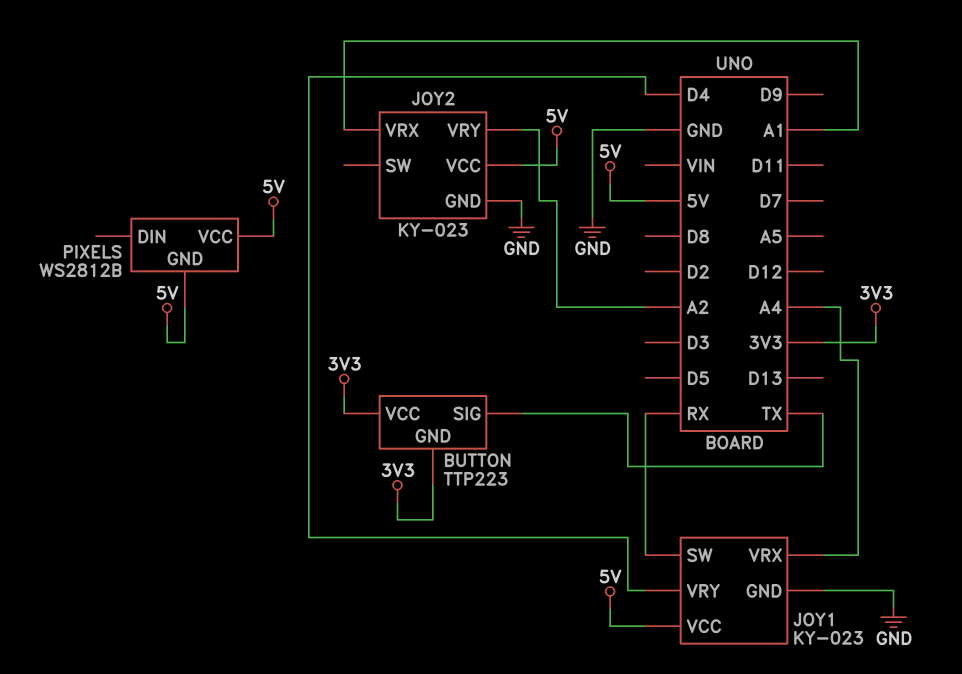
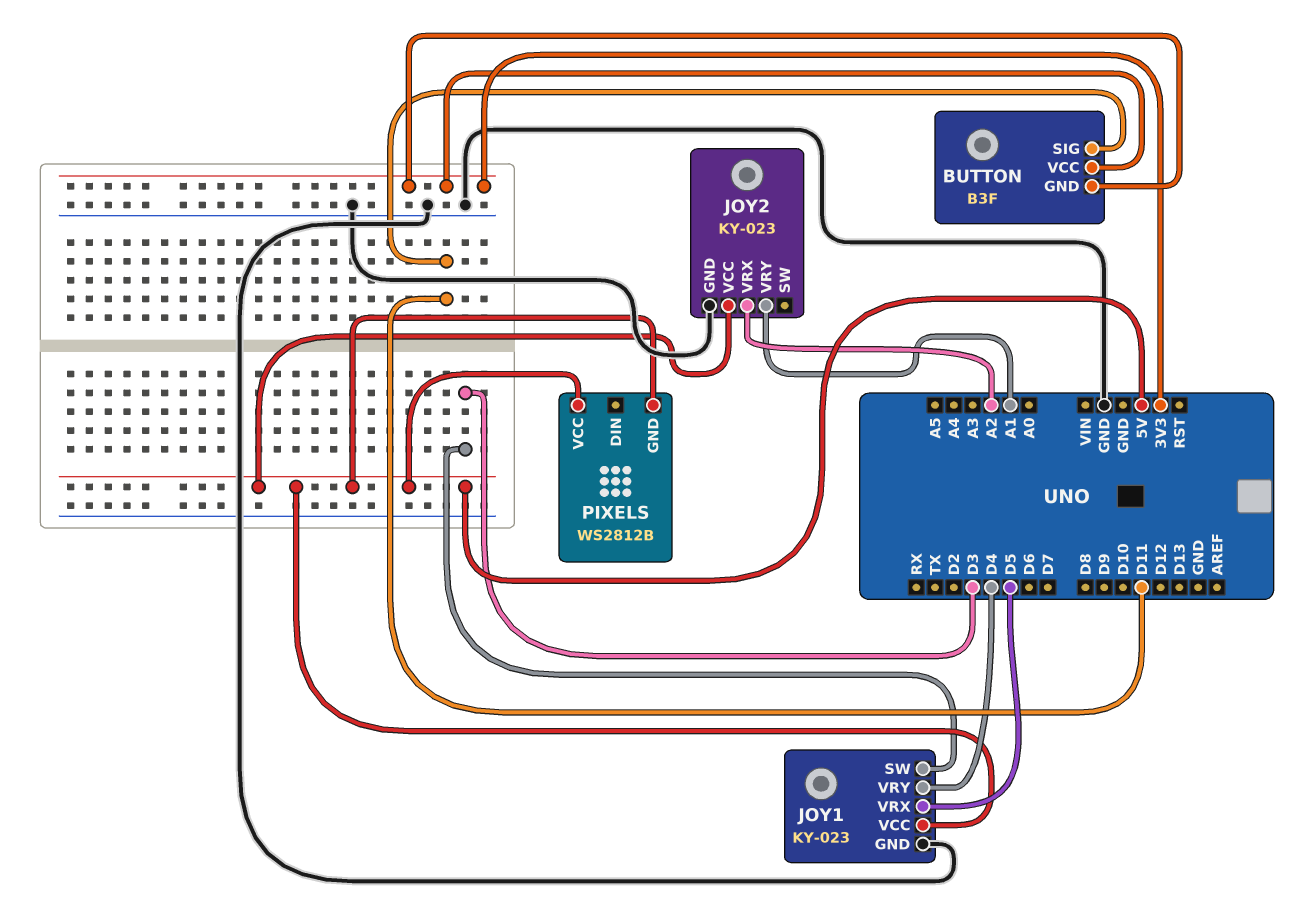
BUTTON: TTP223 -> B3F
BUTTON pin SIG: TX -> D11
JOY1 pin SW: RX -> D3
JOY1 pin VRX: A4 -> D5
JOY2 pin VRX: A1 -> A2
JOY2 pin VRY: A2 -> A1

